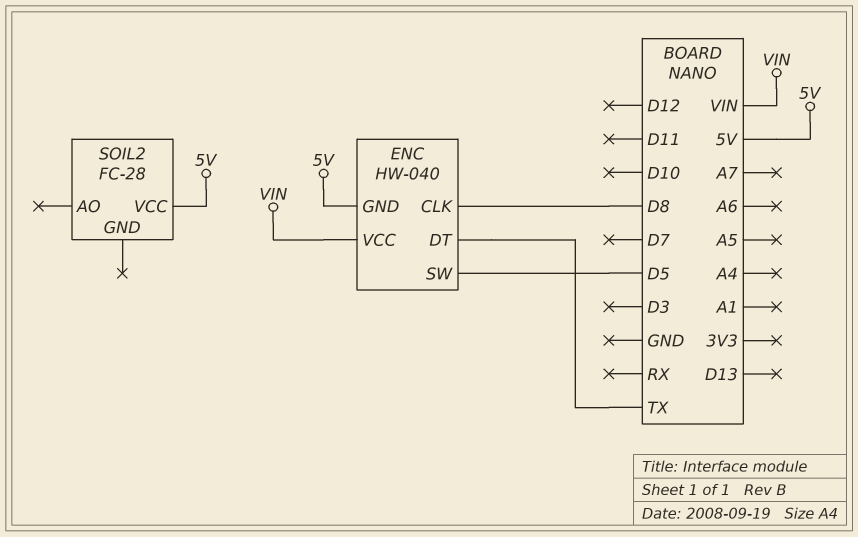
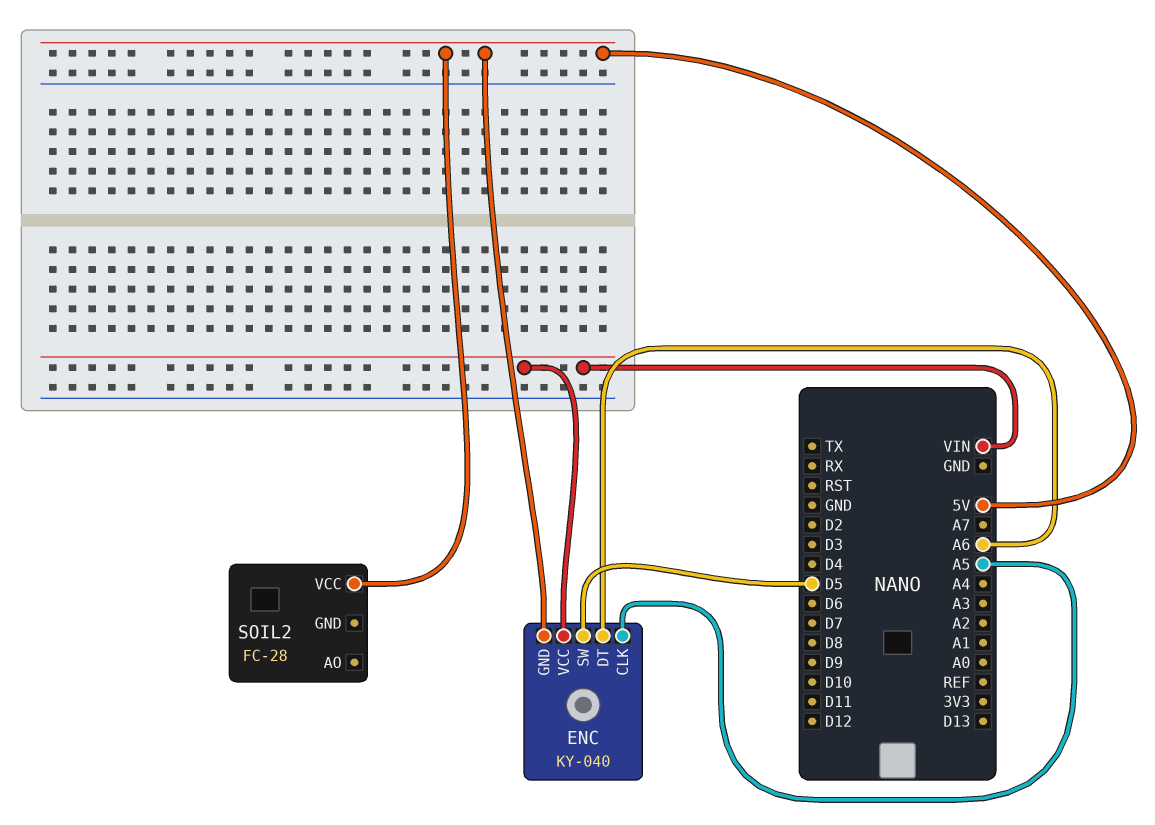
ENC: HW-040 -> KY-040
ENC pin CLK: D8 -> A5
ENC pin DT: TX -> A6

